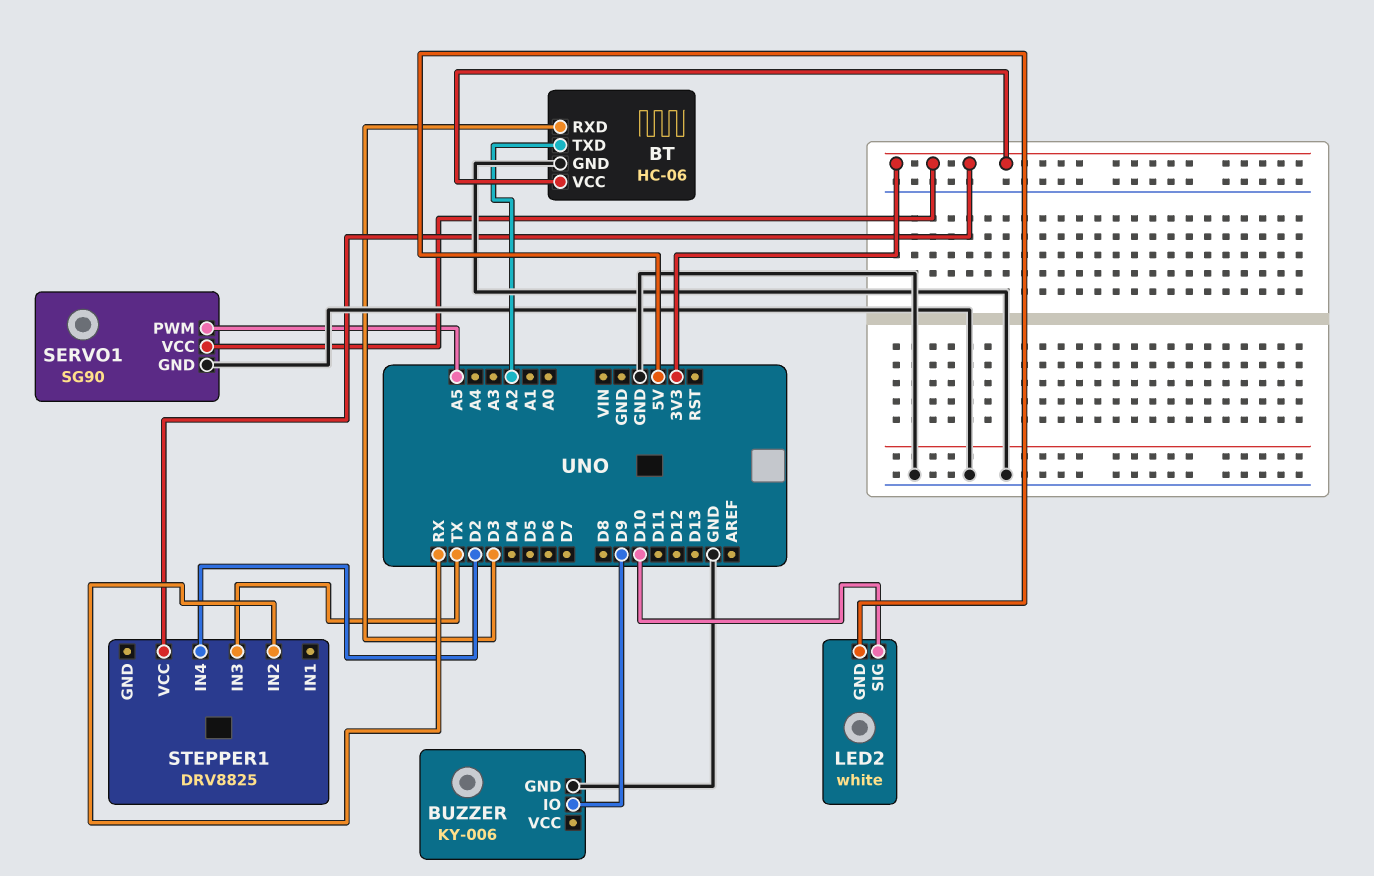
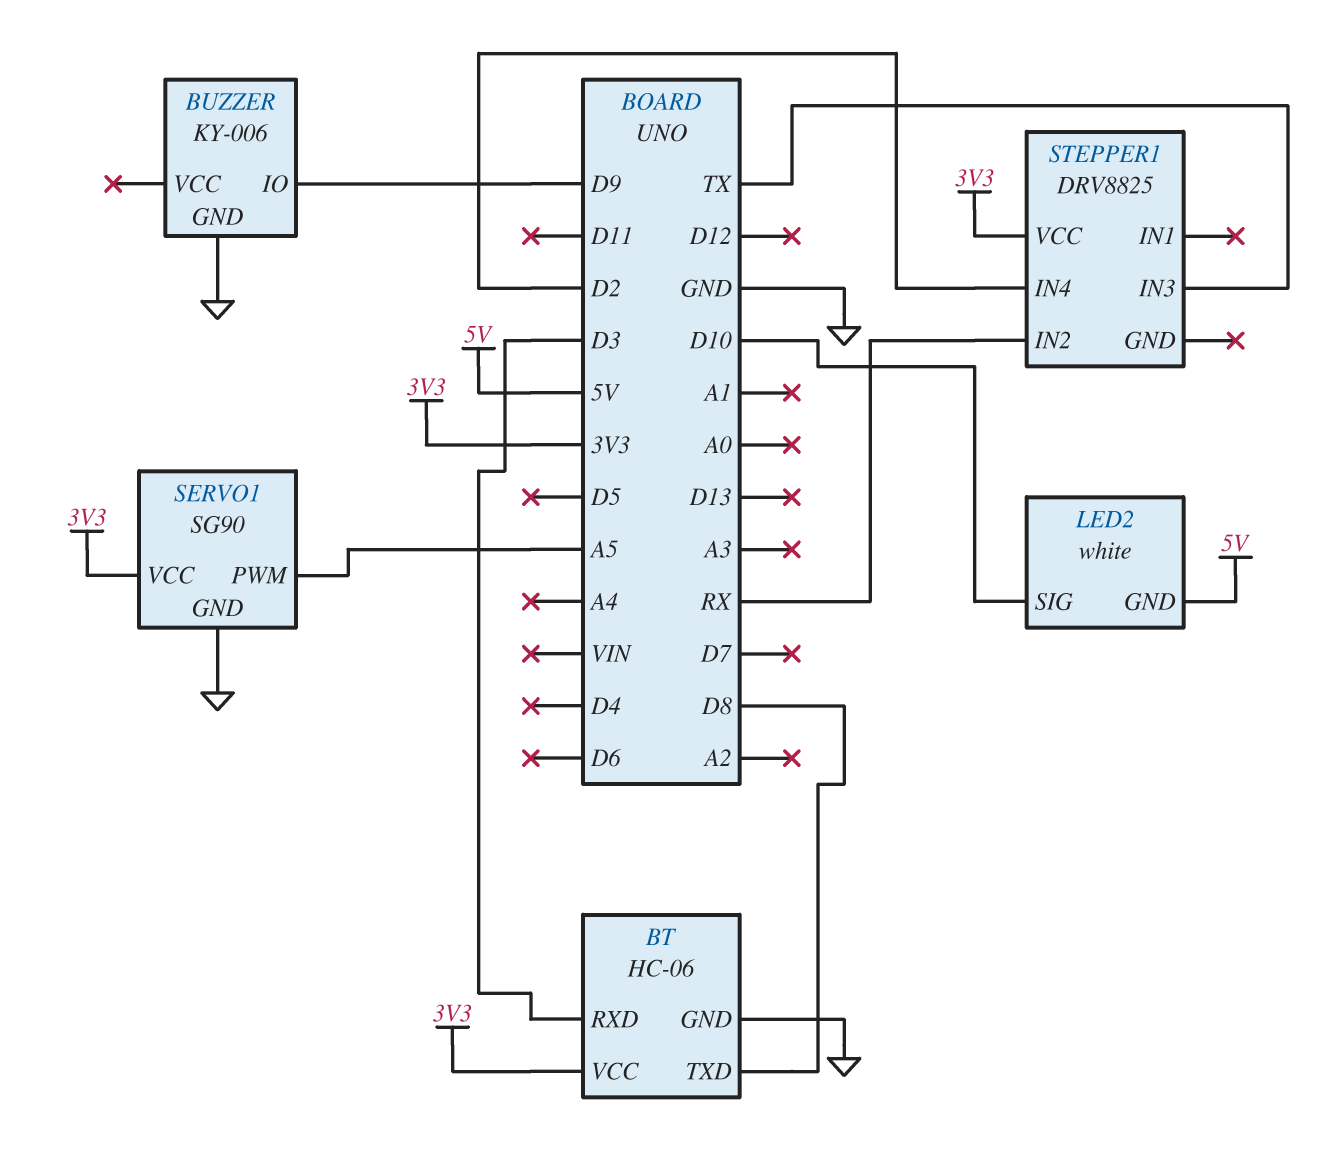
BT pin TXD: A2 -> D8

